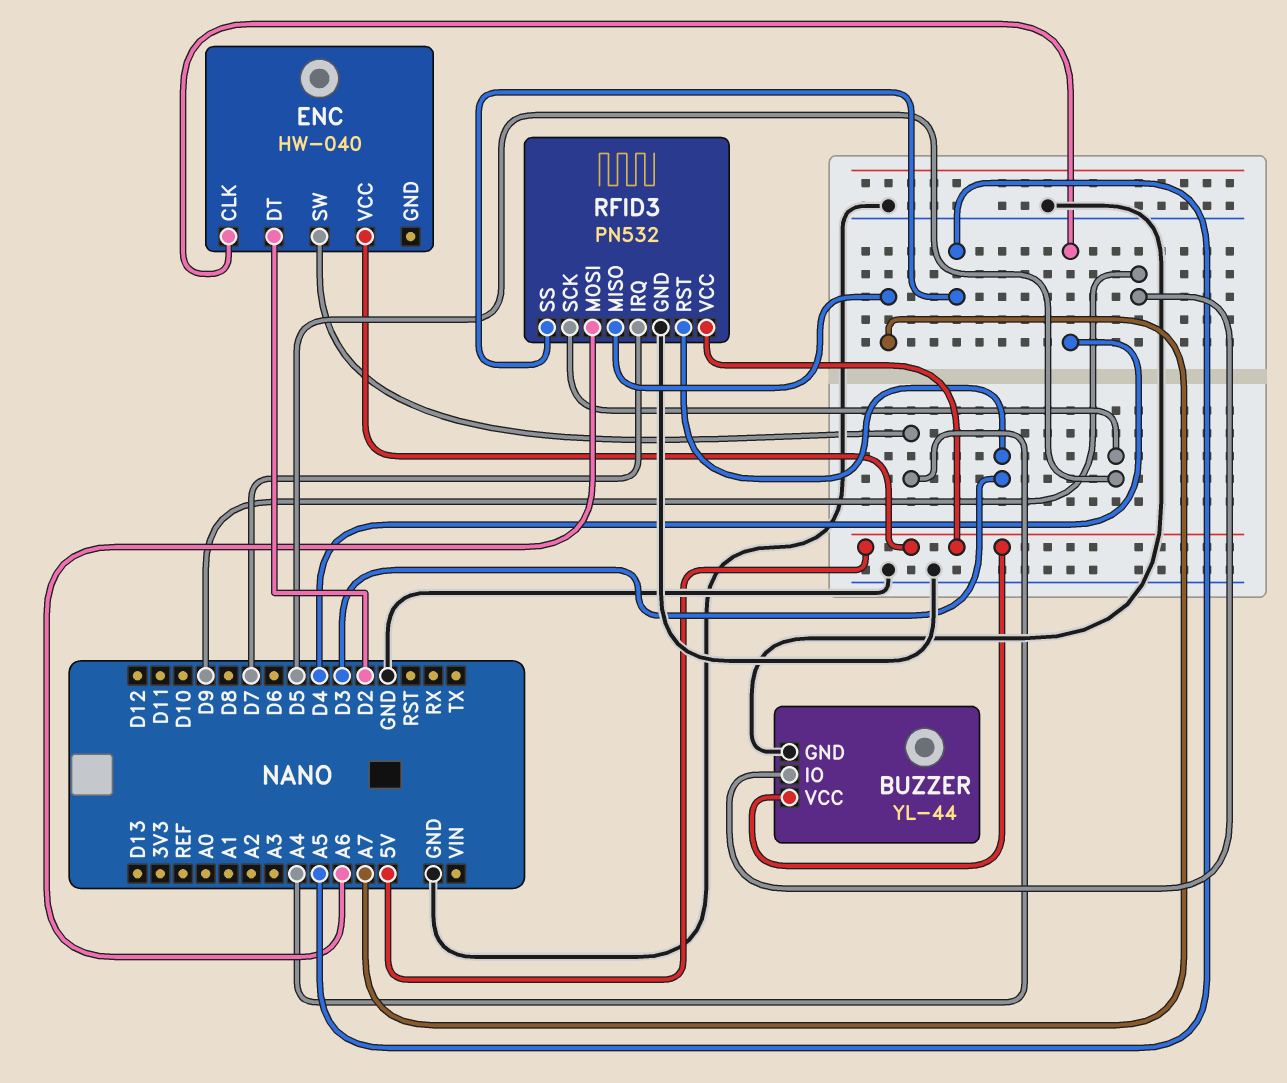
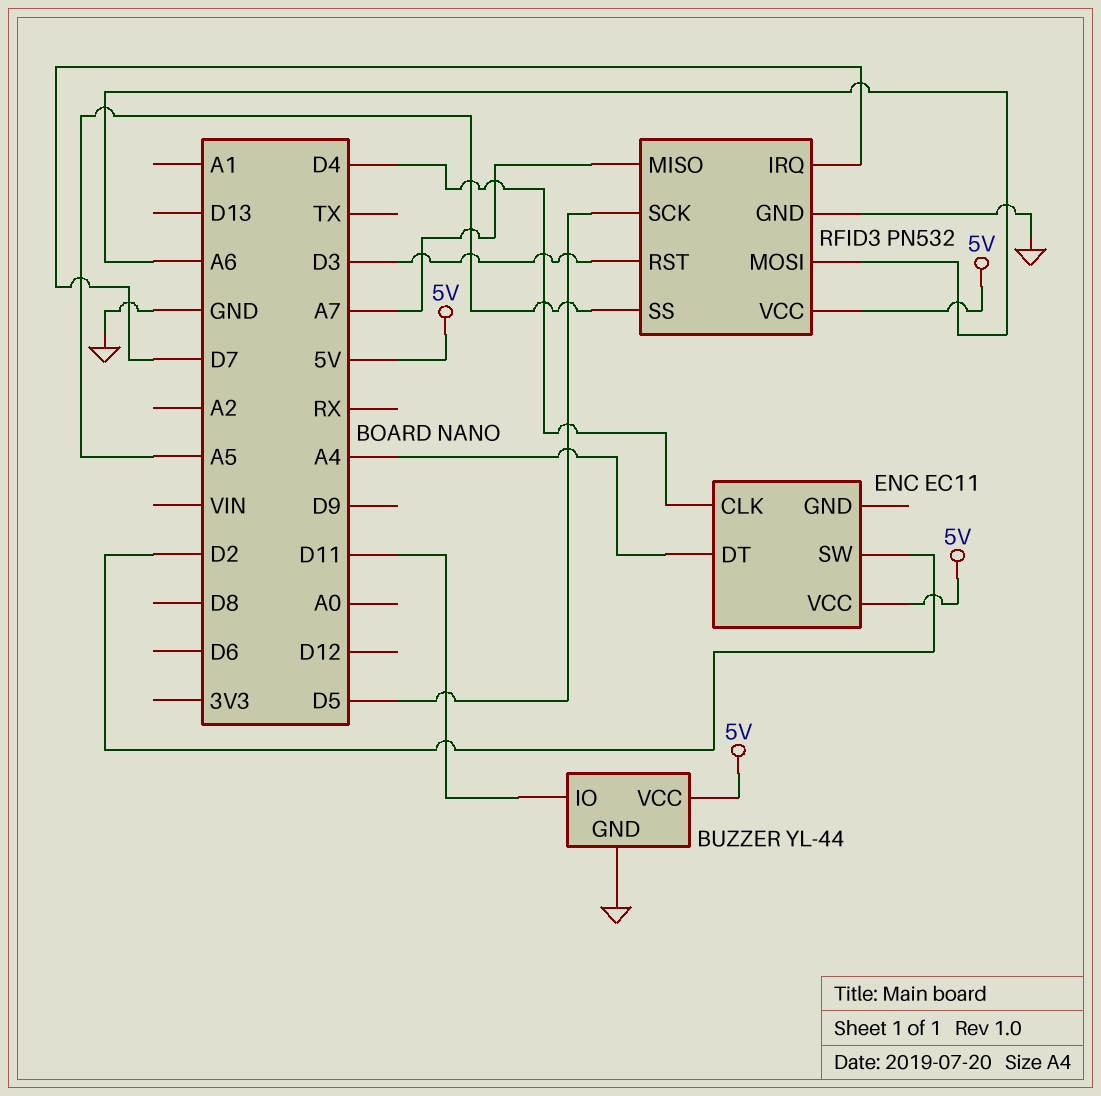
BUZZER pin IO: D9 -> D11
ENC: HW-040 -> EC11
ENC pin DT: D2 -> A4
ENC pin SW: A4 -> D2

